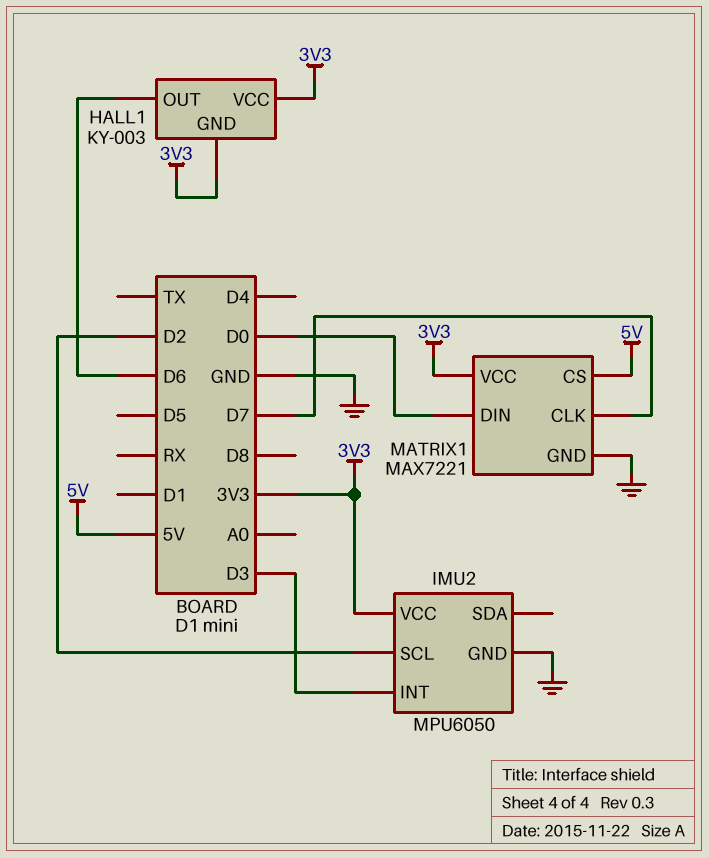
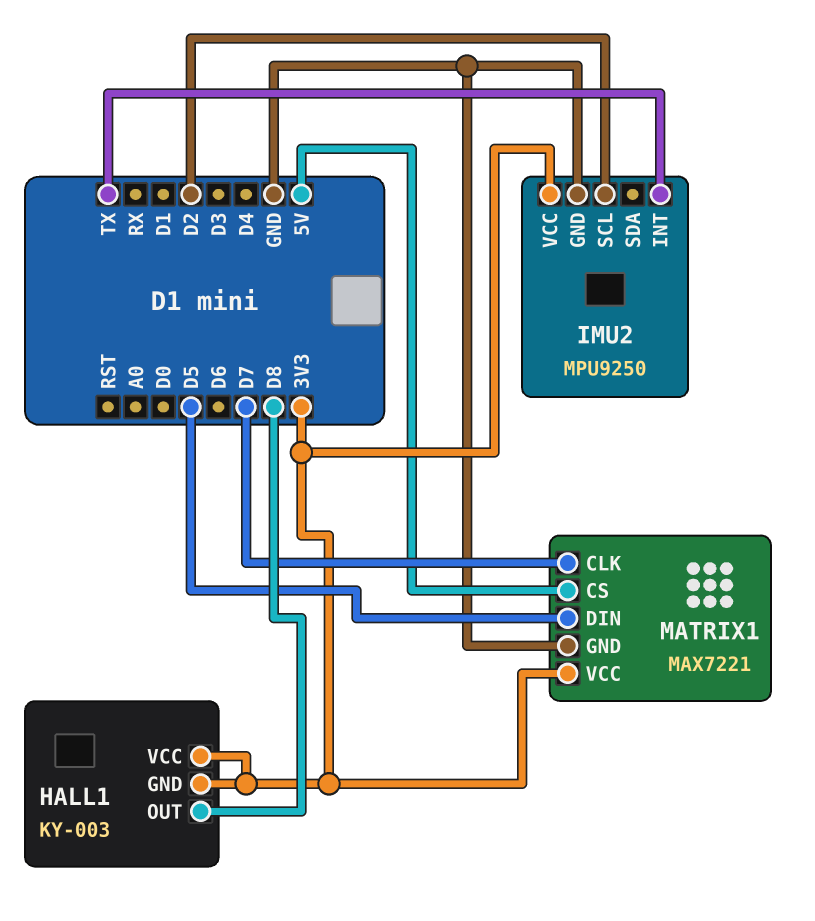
HALL1 pin OUT: D6 -> D8
IMU2: MPU6050 -> MPU9250
IMU2 pin INT: D3 -> TX
MATRIX1 pin DIN: D0 -> D5

